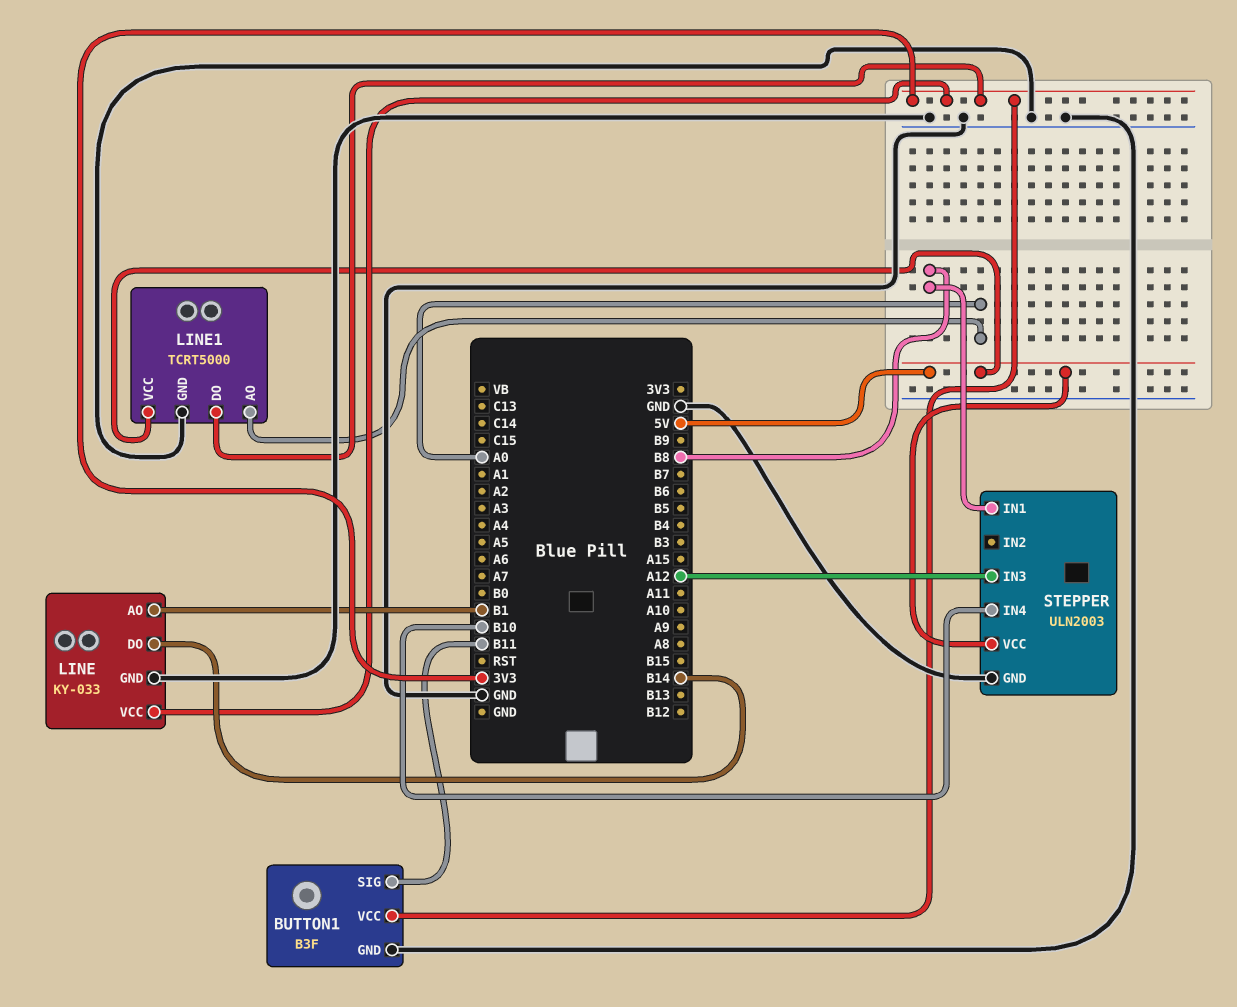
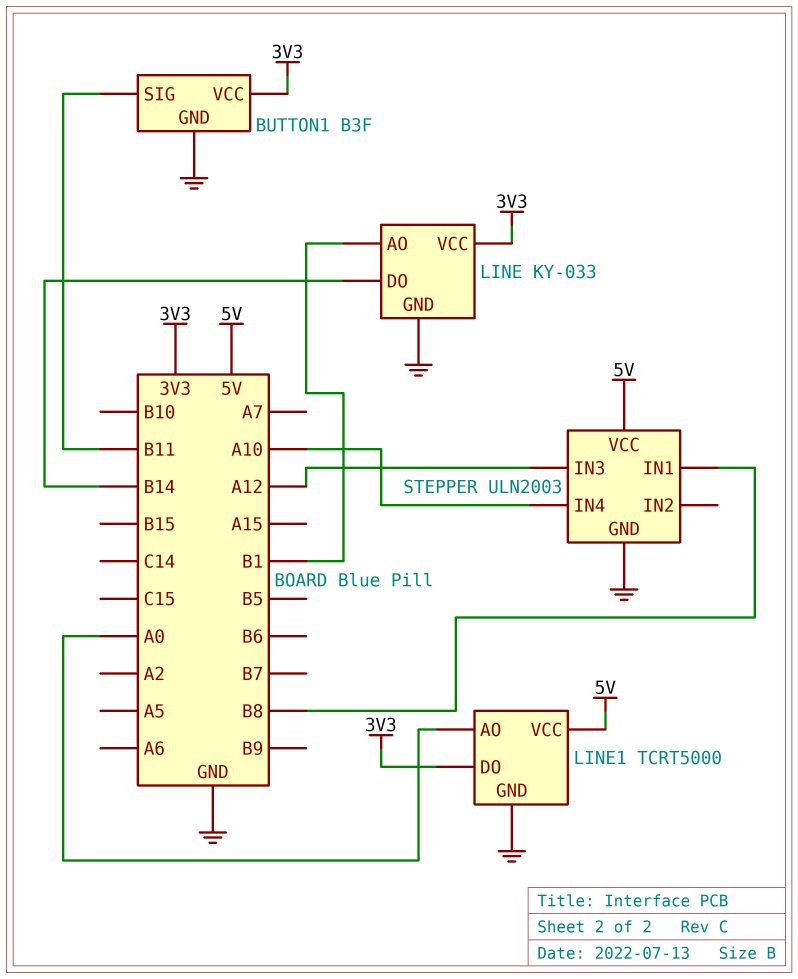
STEPPER pin IN4: B10 -> A10

